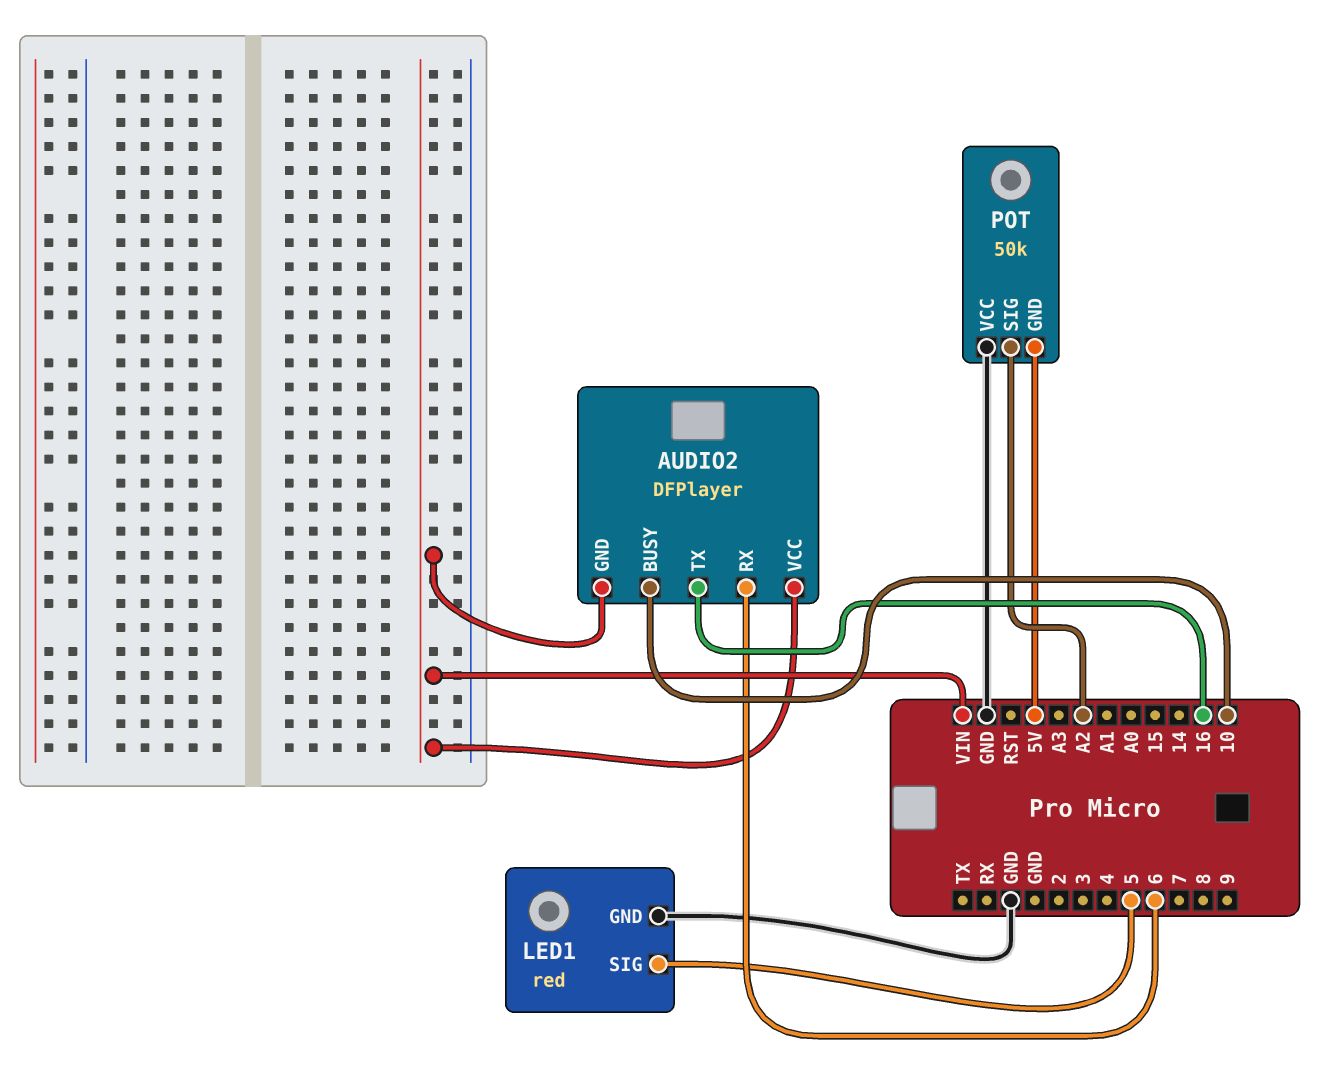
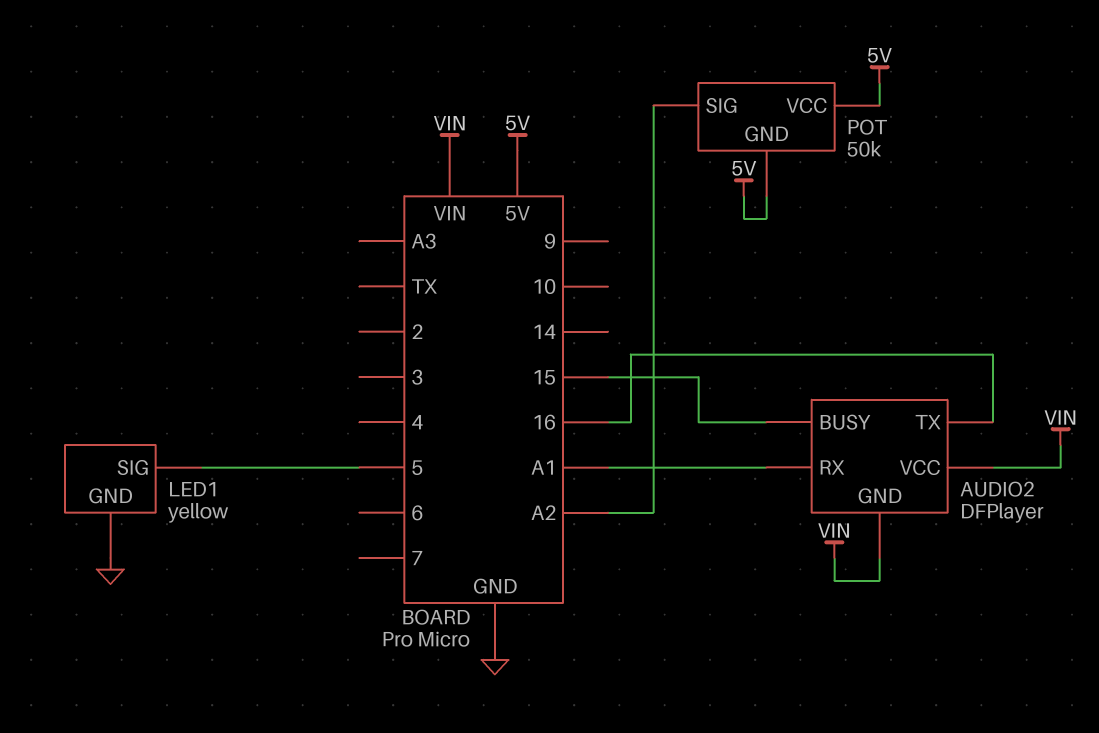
AUDIO2 pin BUSY: 10 -> 15
AUDIO2 pin RX: 6 -> A1
LED1: red -> yellow
POT pin VCC: GND -> 5V

